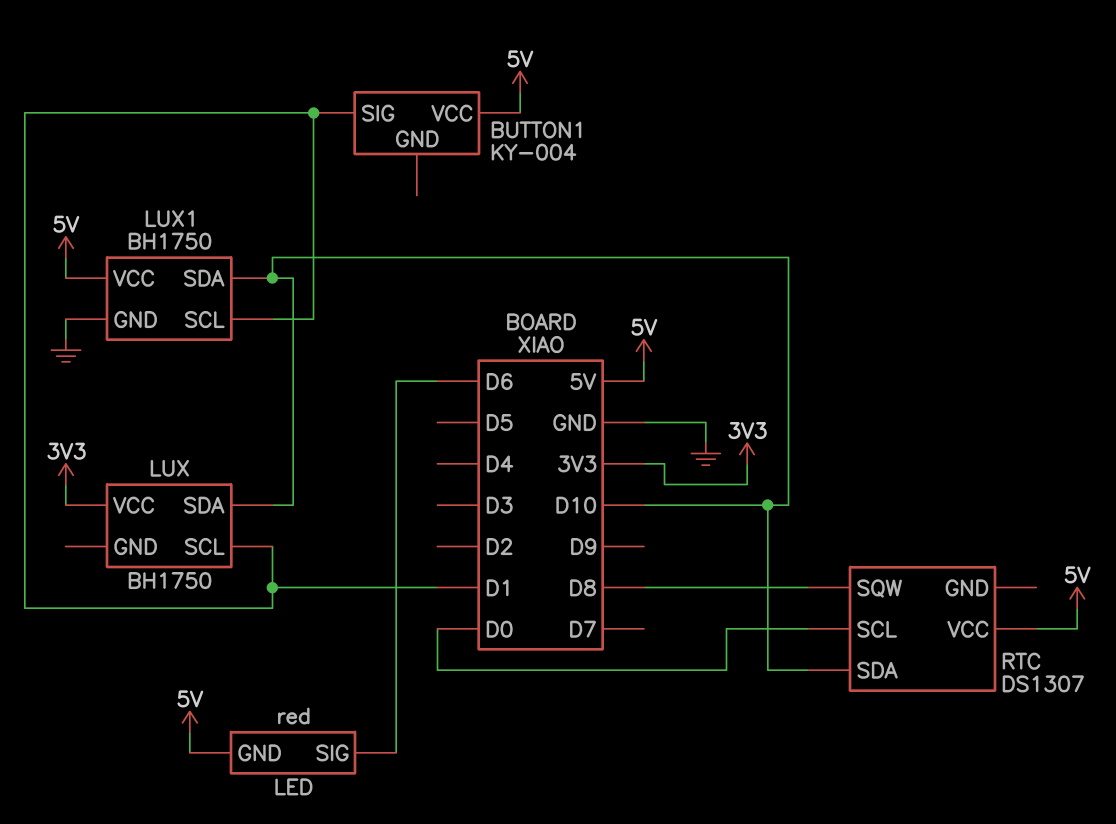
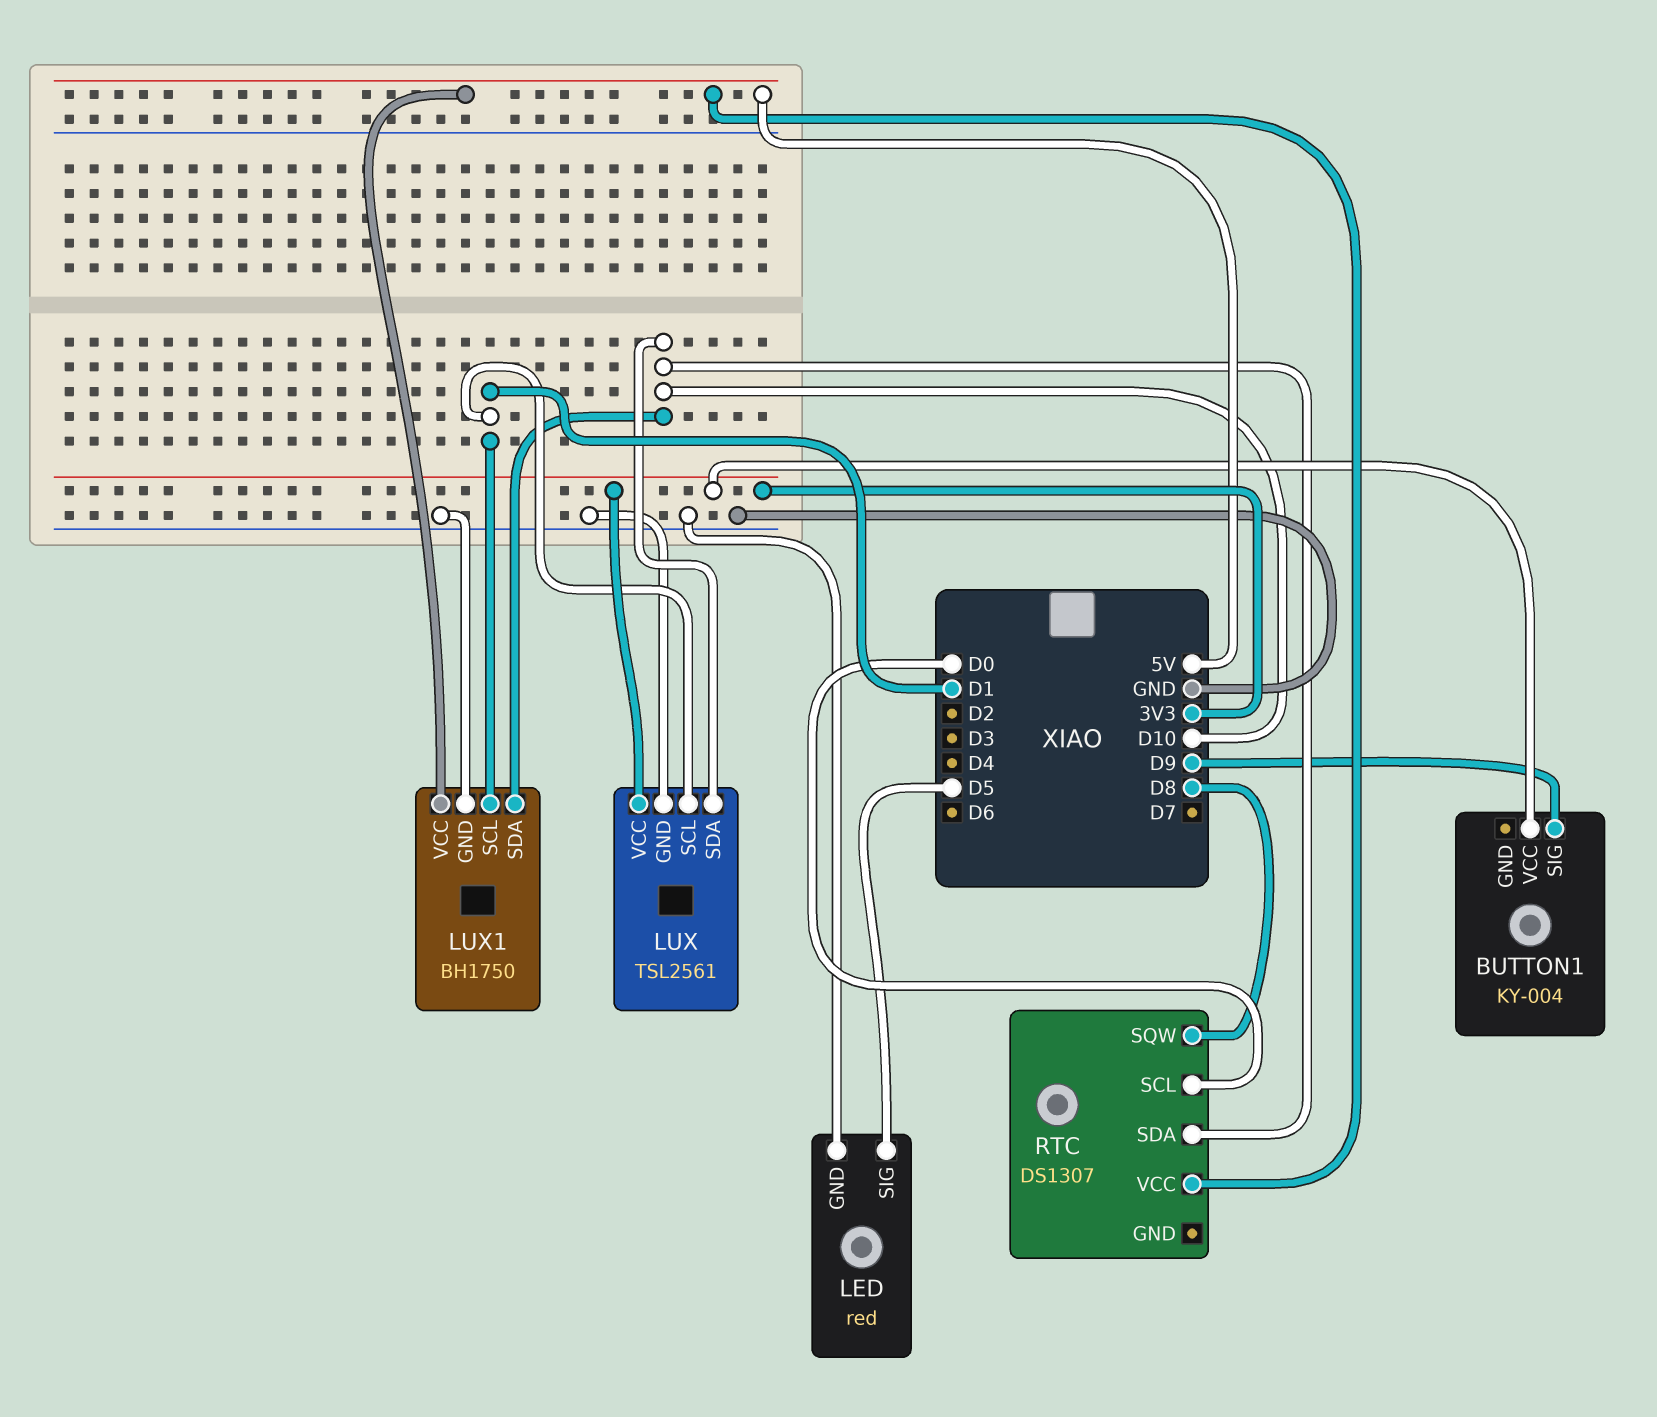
BUTTON1 pin SIG: D1 -> D9
BUTTON1 pin VCC: 5V -> 3V3
LED pin GND: 5V -> GND
LED pin SIG: D6 -> D5
LUX: BH1750 -> TSL2561
LUX pin GND: none -> GND

